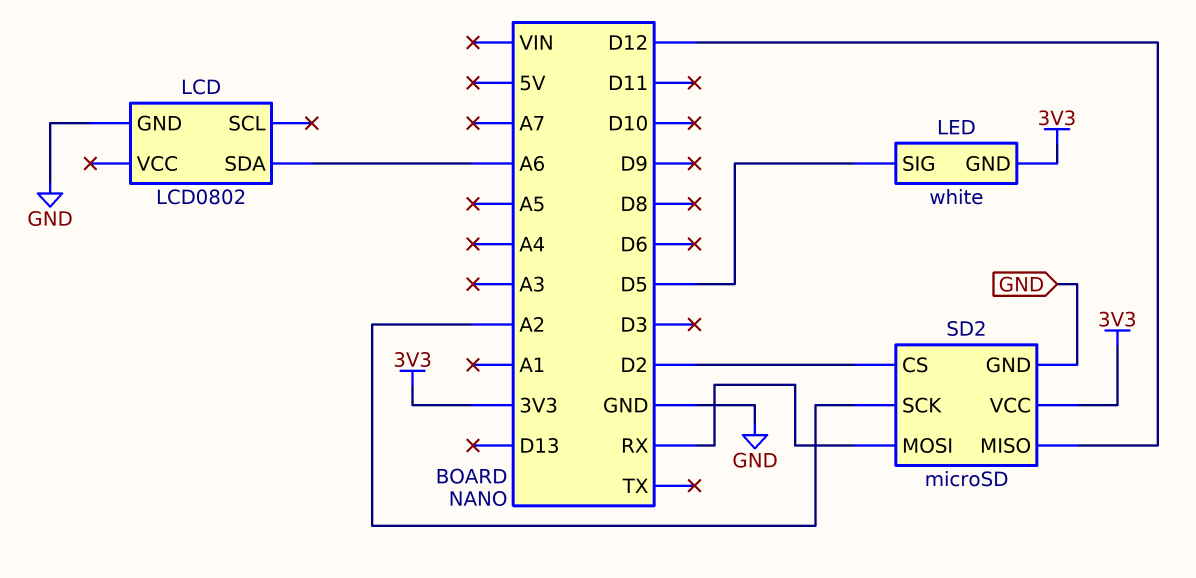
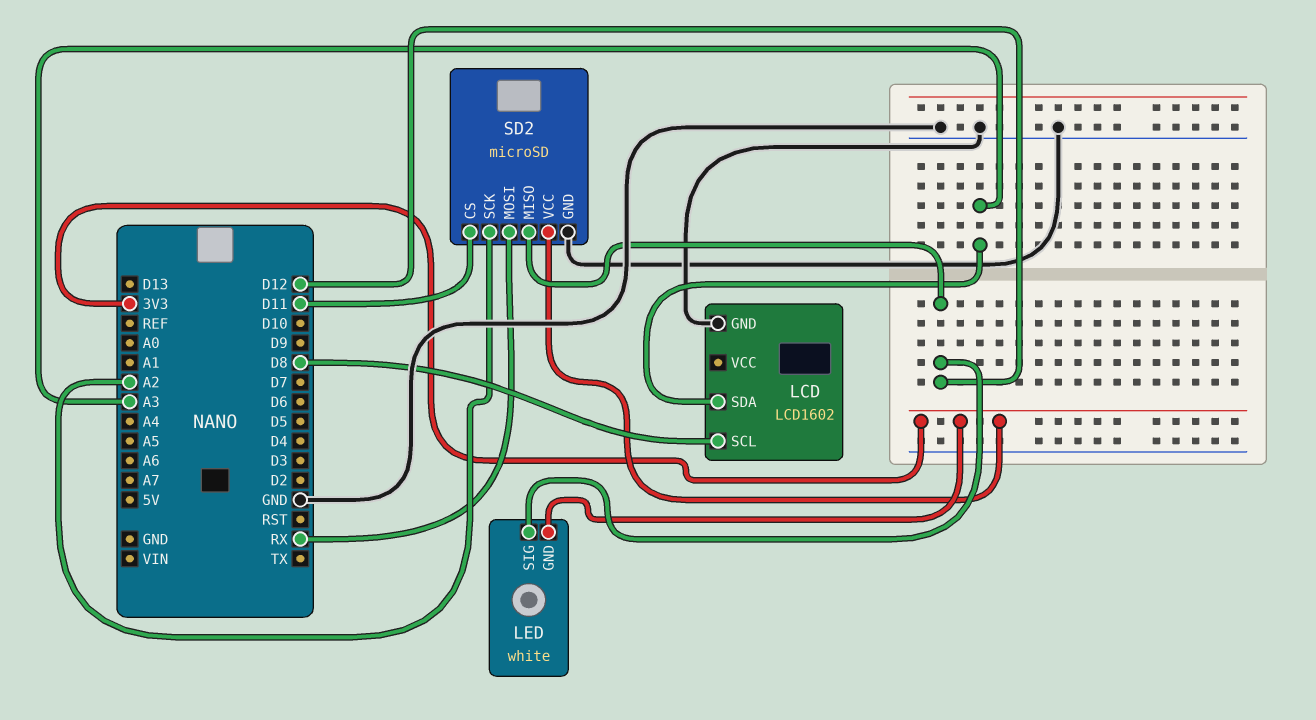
LCD: LCD0802 -> LCD1602
LCD pin SCL: none -> D8
LCD pin SDA: A6 -> A3
LED pin SIG: D5 -> D12
SD2 pin CS: D2 -> D11

